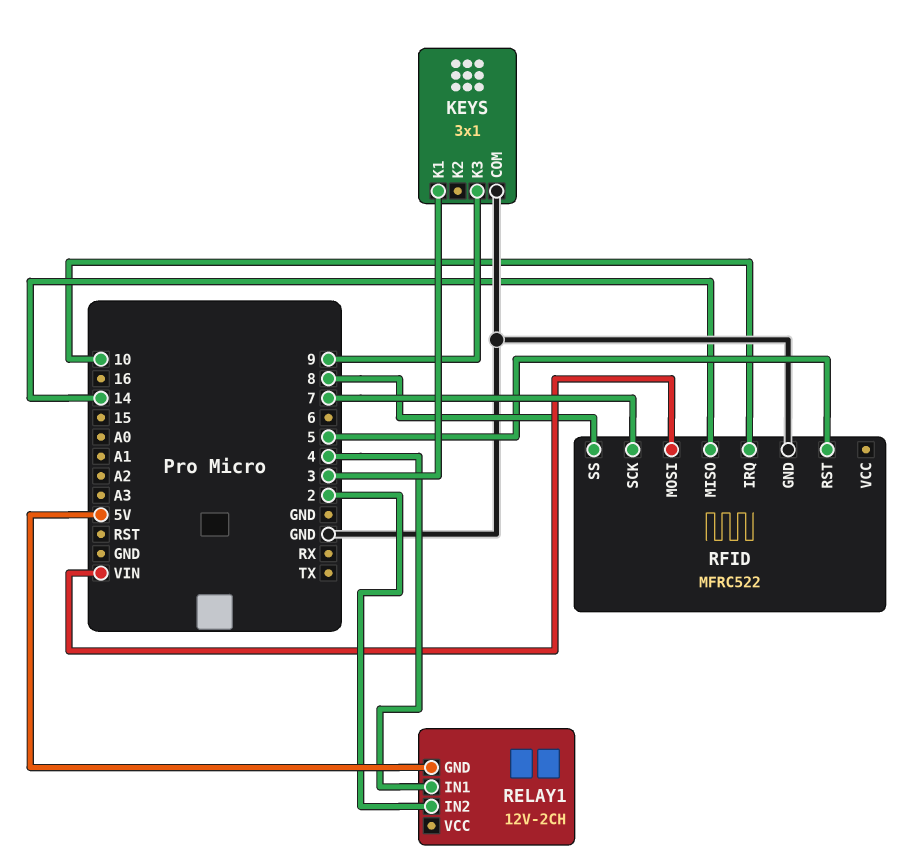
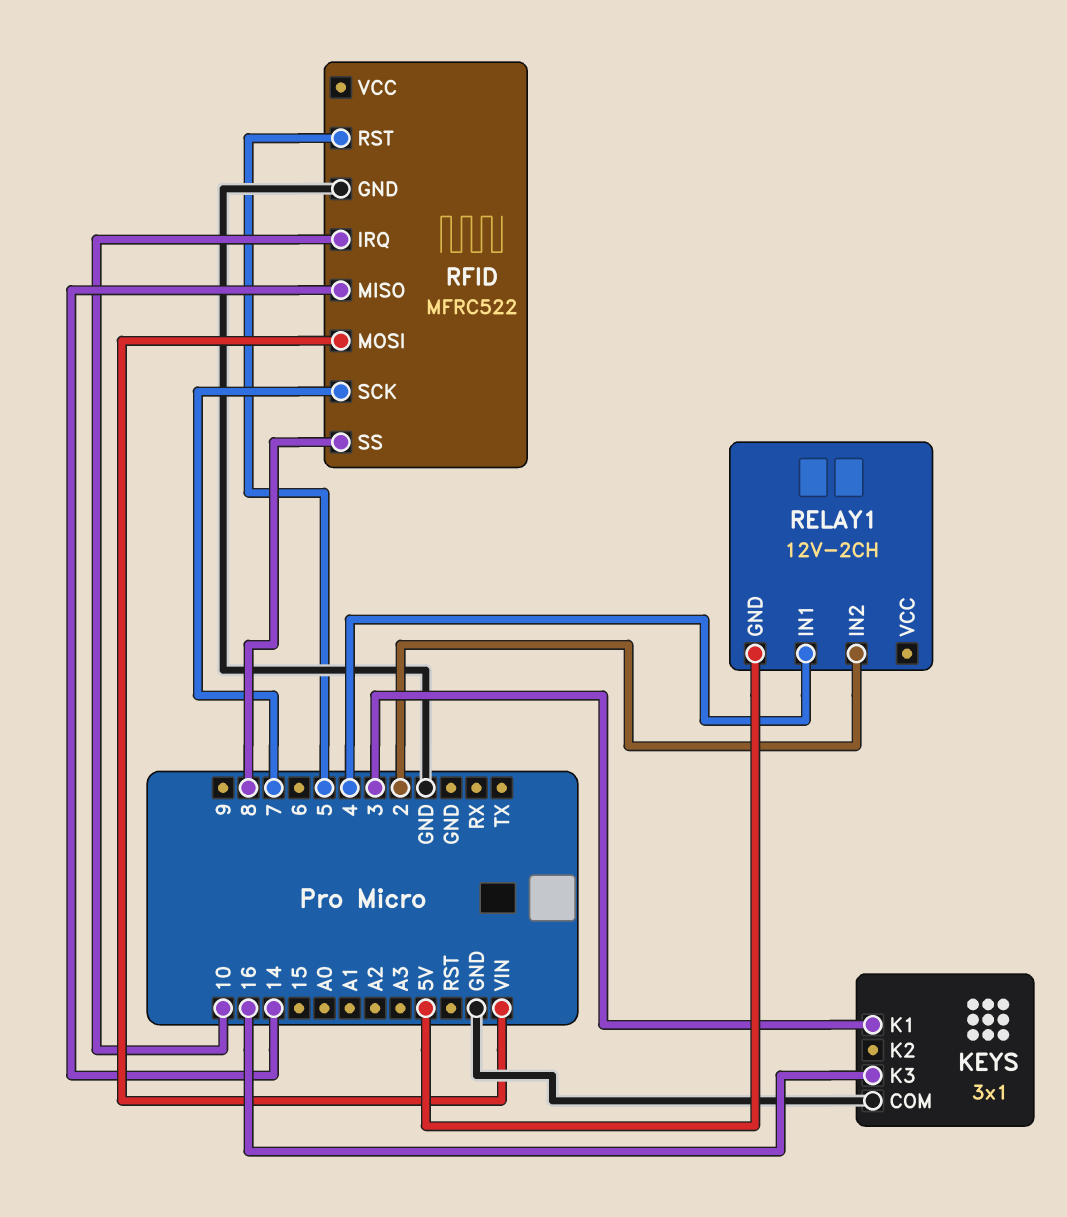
KEYS pin K3: 9 -> 16

